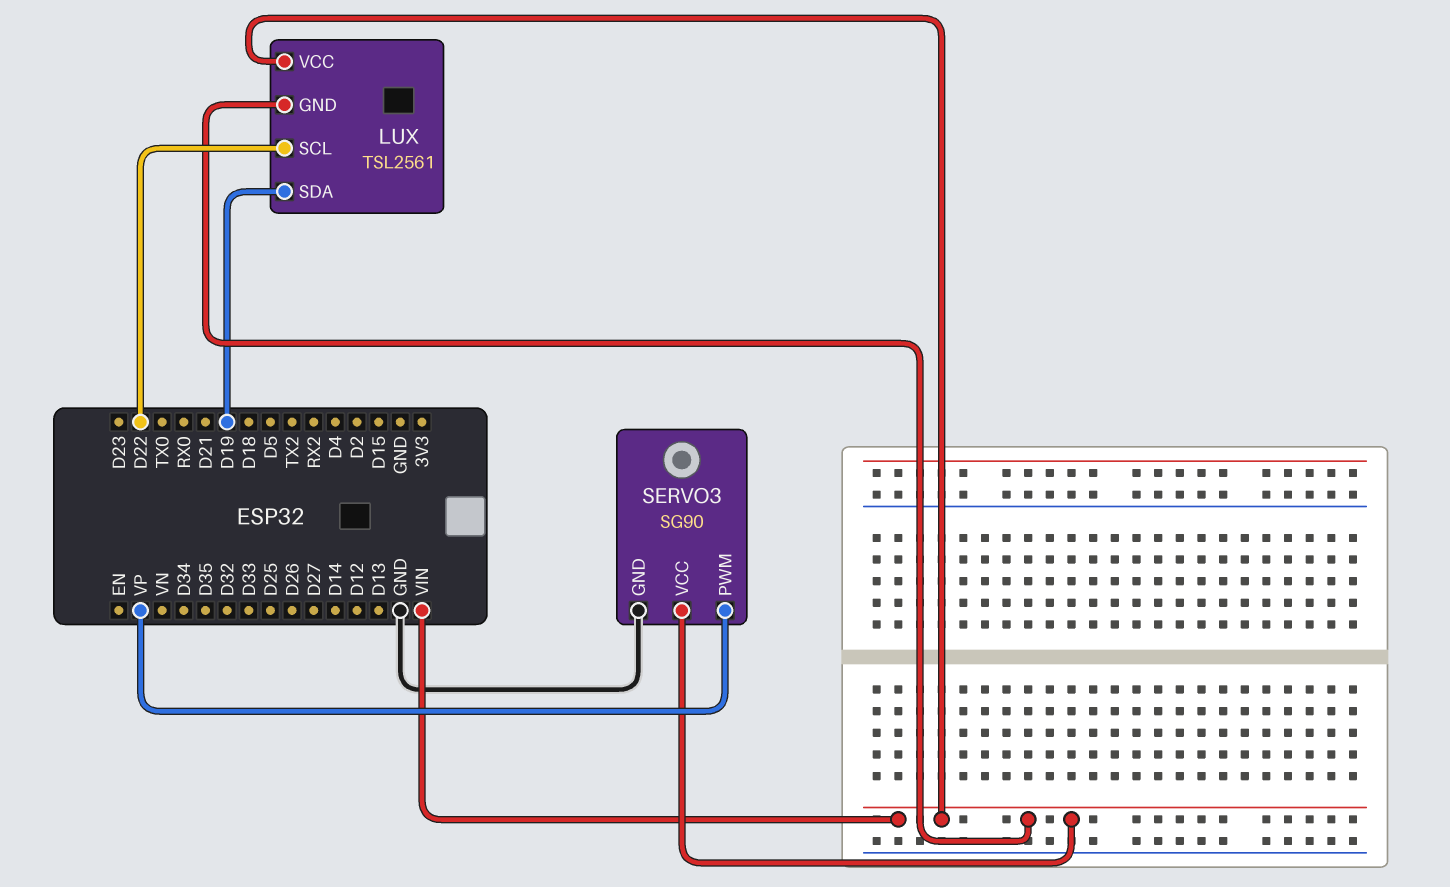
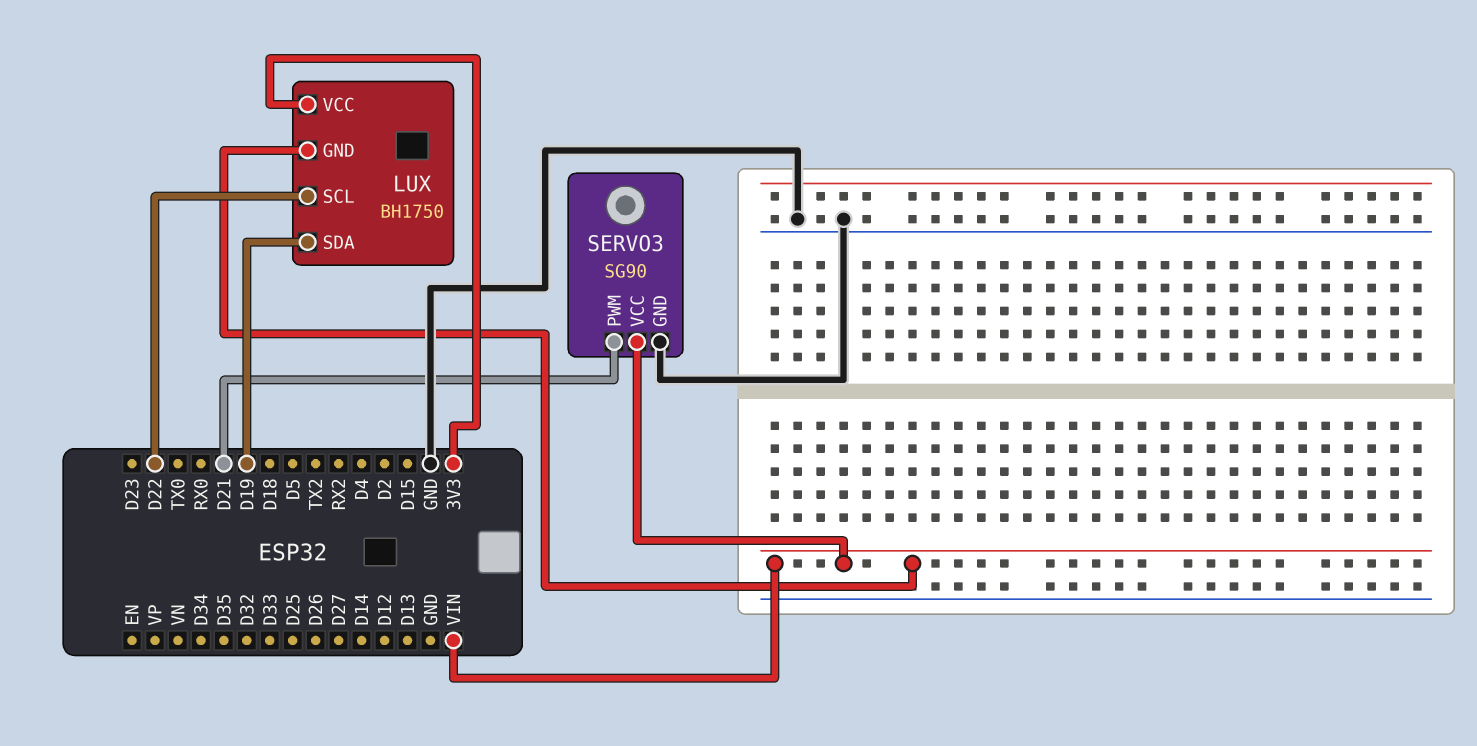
LUX: TSL2561 -> BH1750
LUX pin VCC: VIN -> 3V3
SERVO3 pin PWM: VP -> D21

